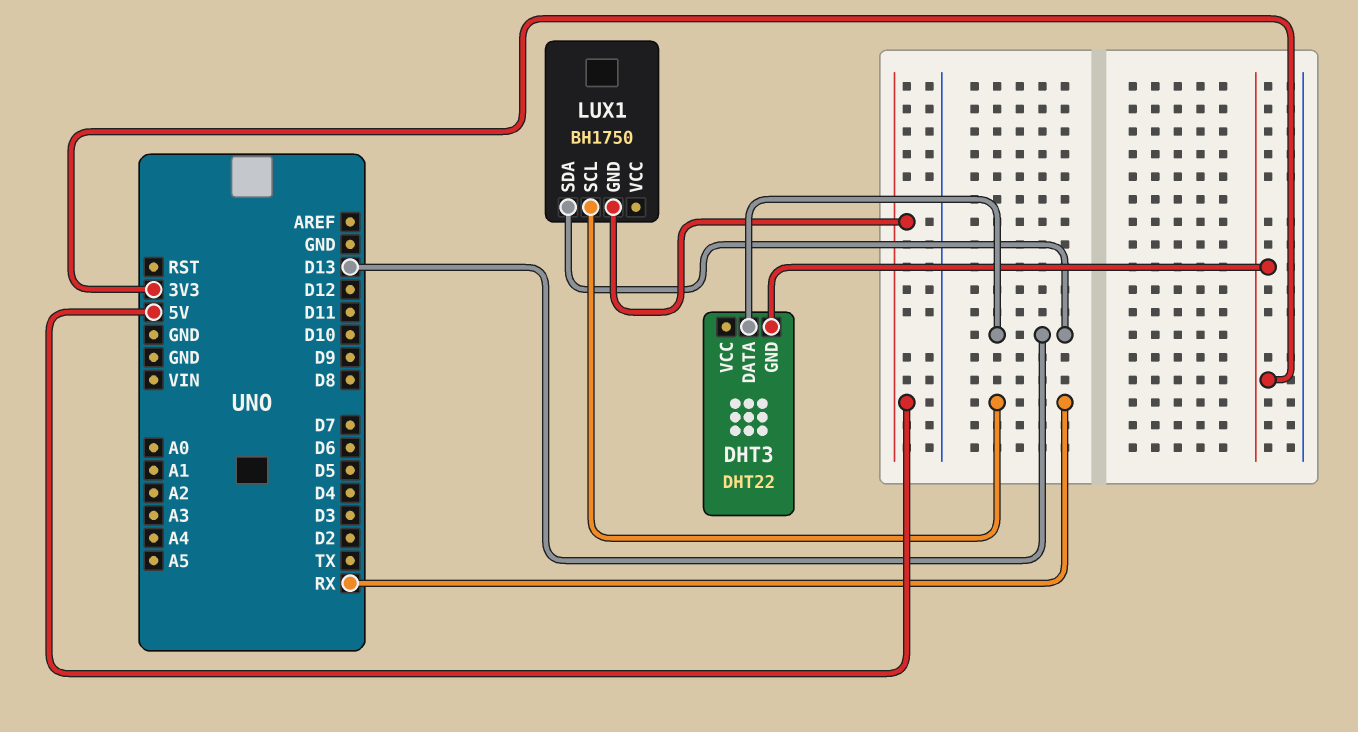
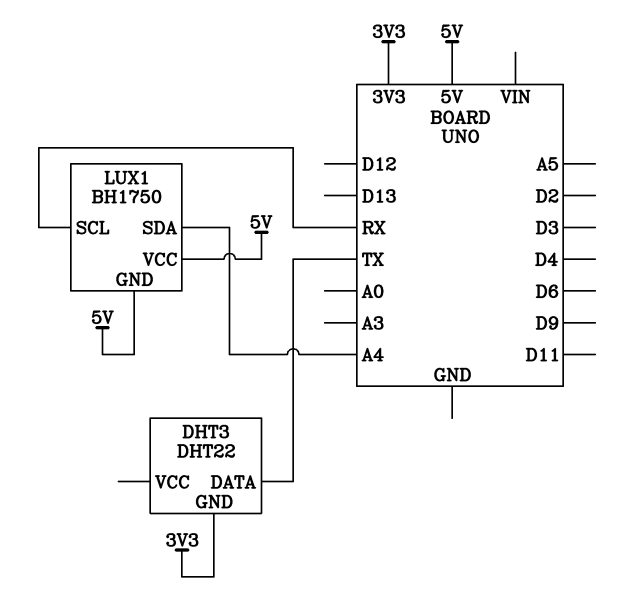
DHT3 pin DATA: D13 -> TX
LUX1 pin SDA: D13 -> A4
LUX1 pin VCC: none -> 5V

